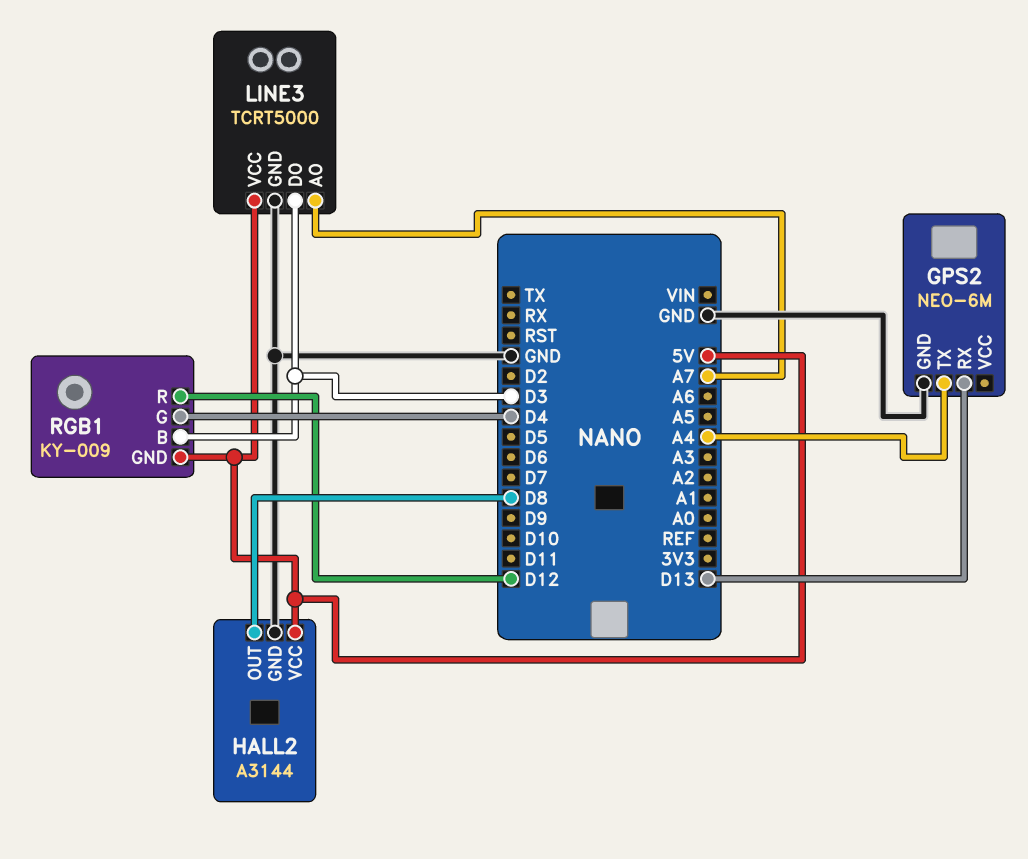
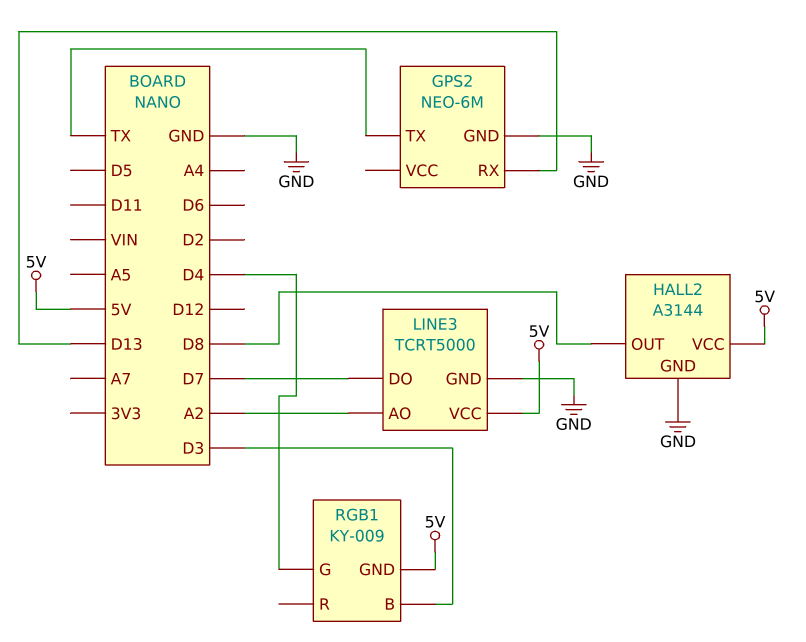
GPS2 pin TX: A4 -> TX
LINE3 pin AO: A7 -> A2
LINE3 pin DO: D3 -> D7
RGB1 pin R: D12 -> none

